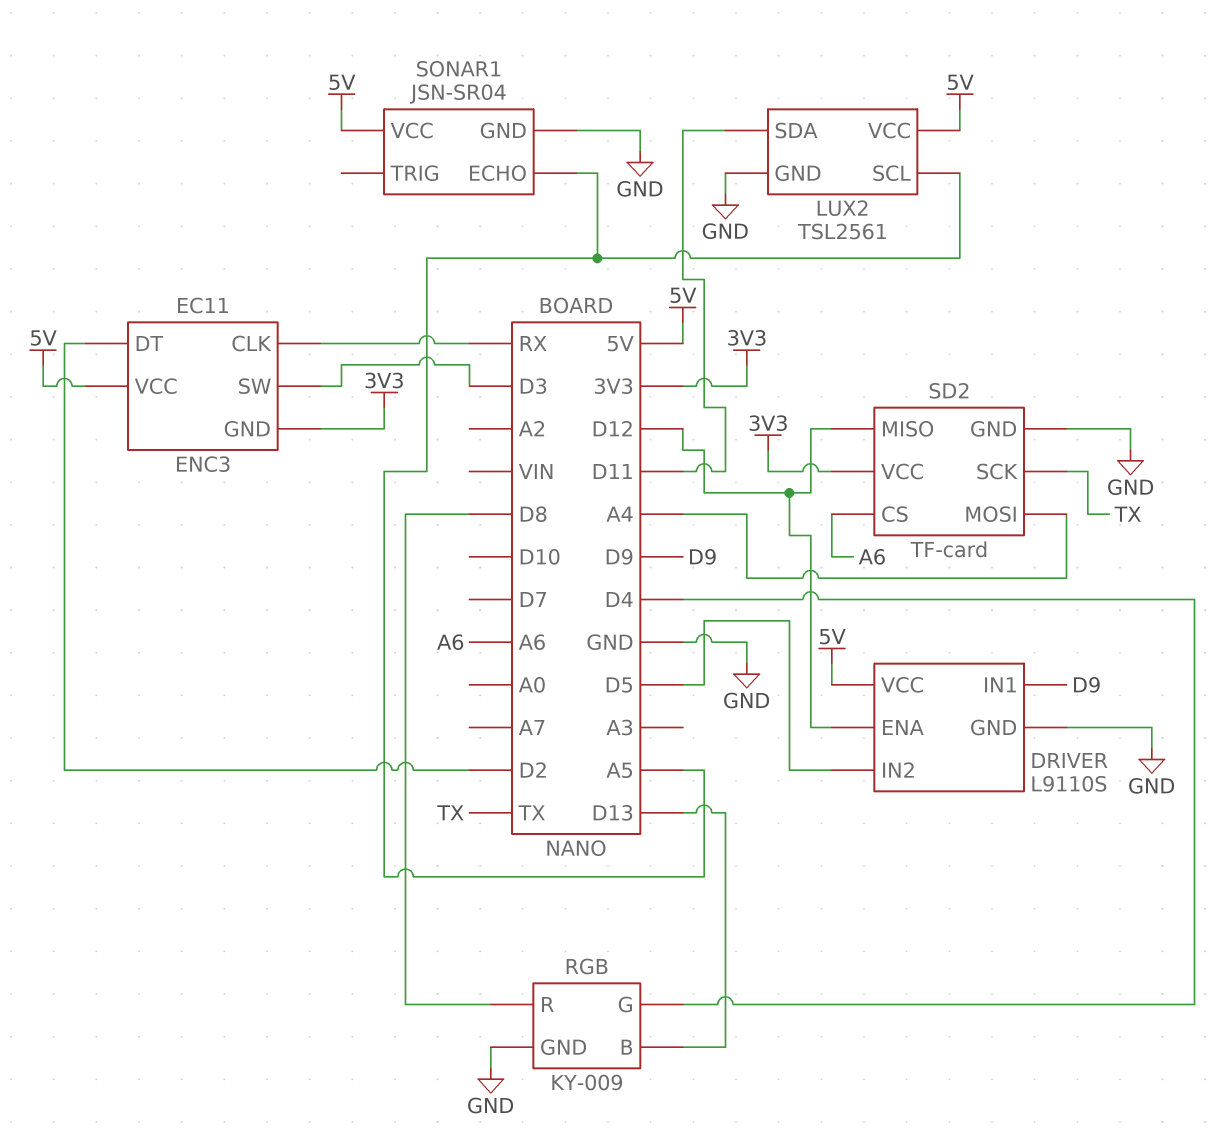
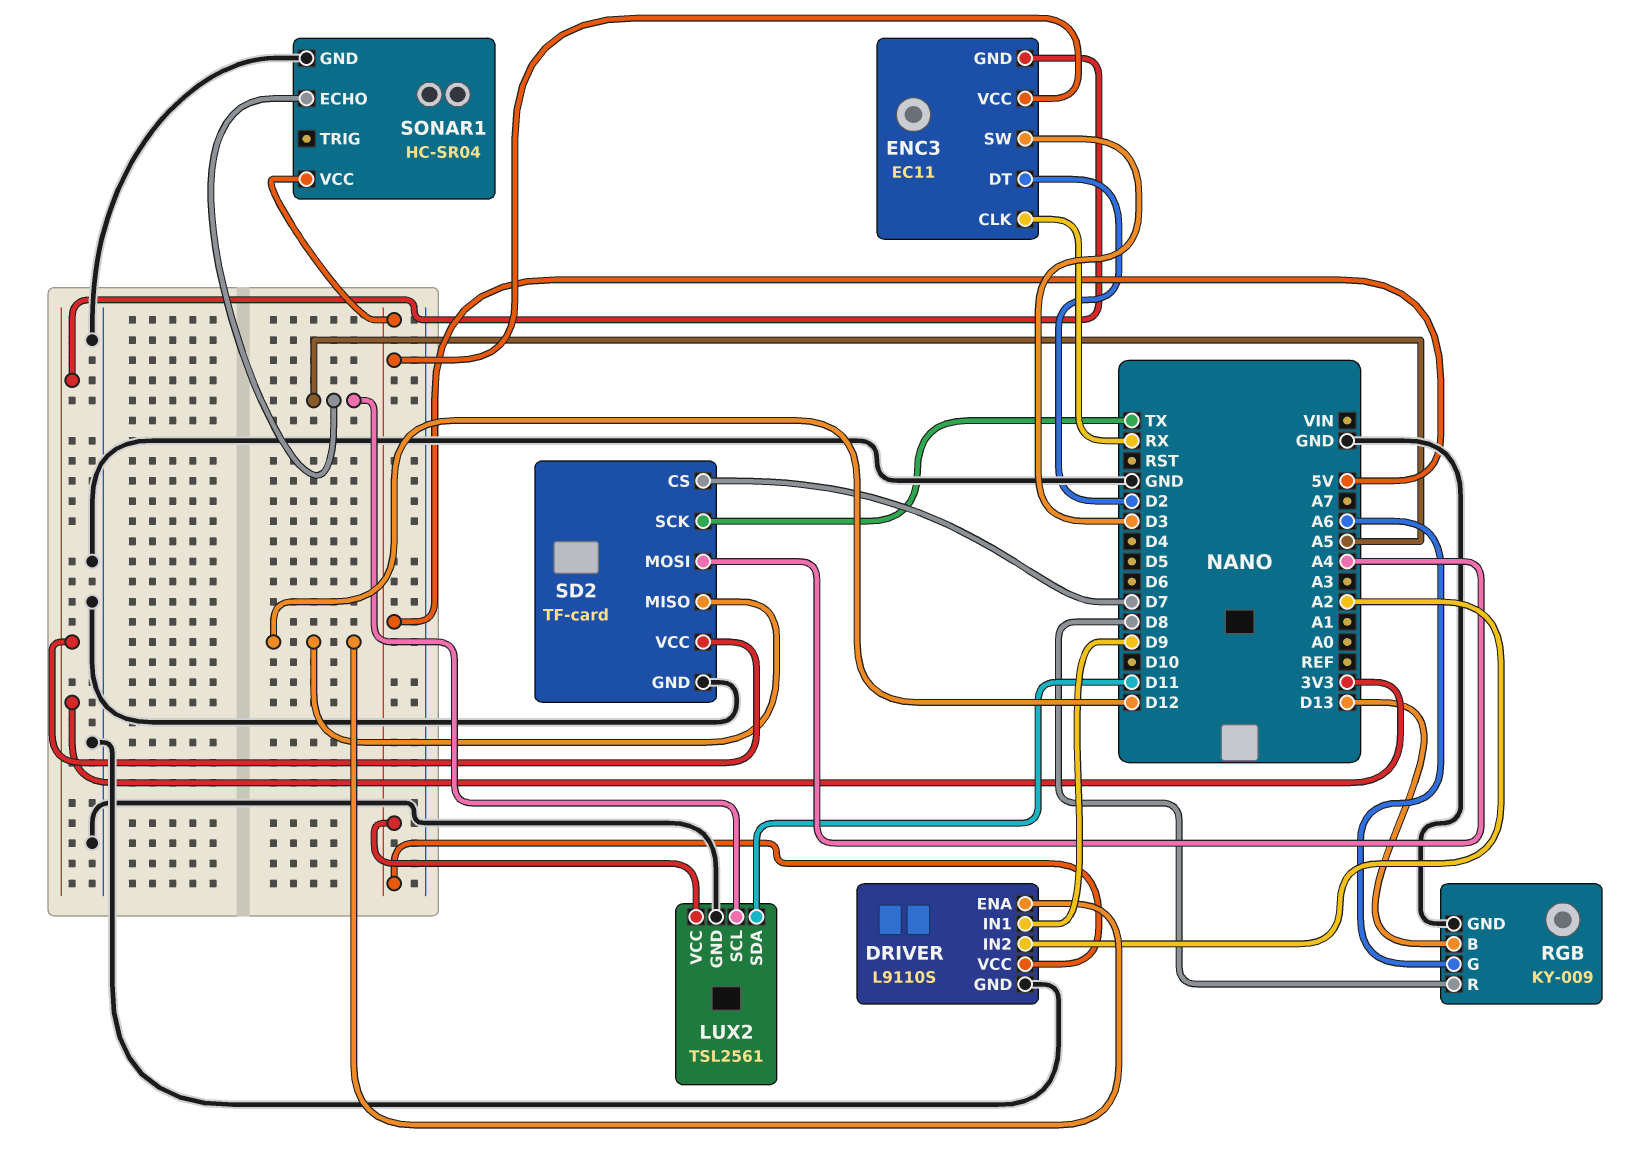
DRIVER pin IN2: D5 -> A2
RGB pin G: D4 -> A6
SD2 pin CS: A6 -> D7
SONAR1: JSN-SR04 -> HC-SR04

